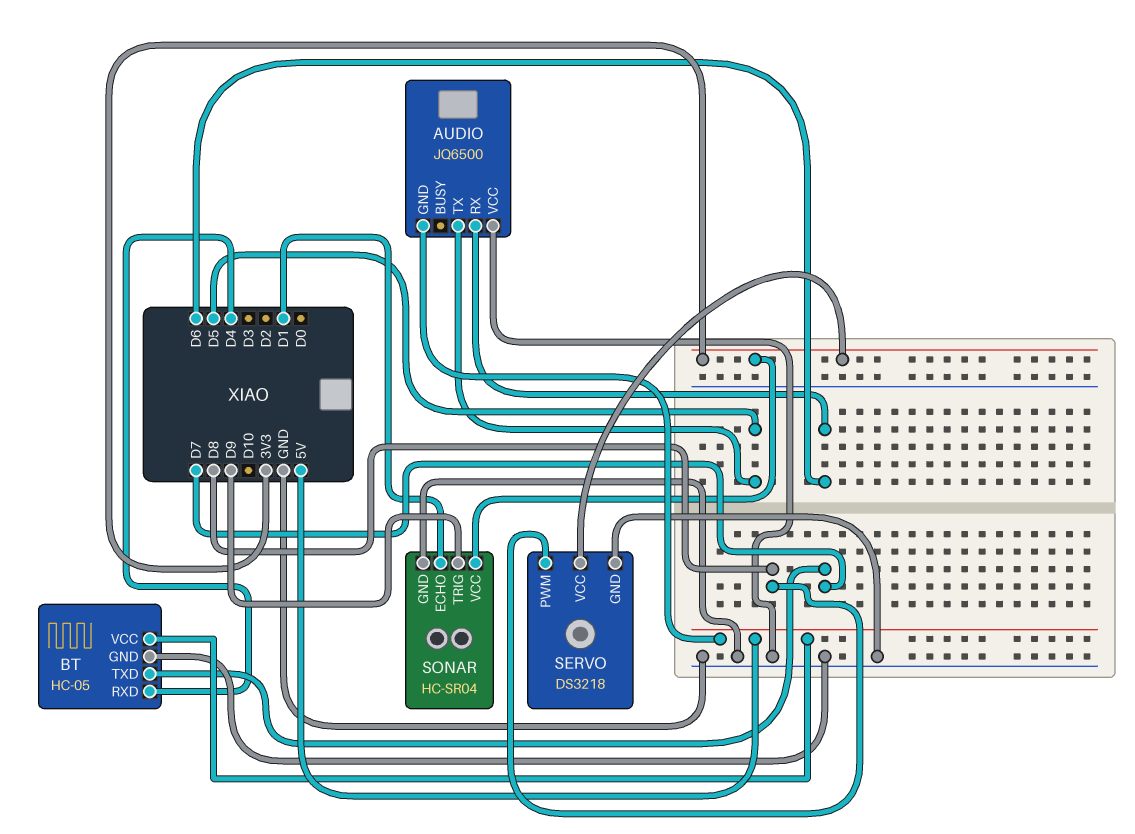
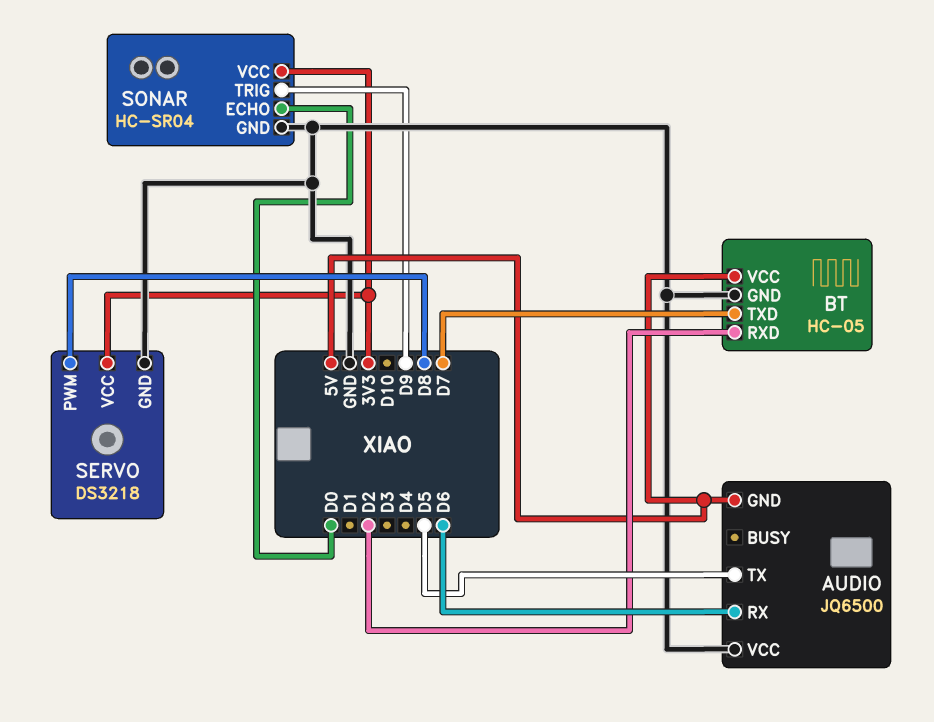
BT pin RXD: D4 -> D2
SONAR pin ECHO: D1 -> D0

